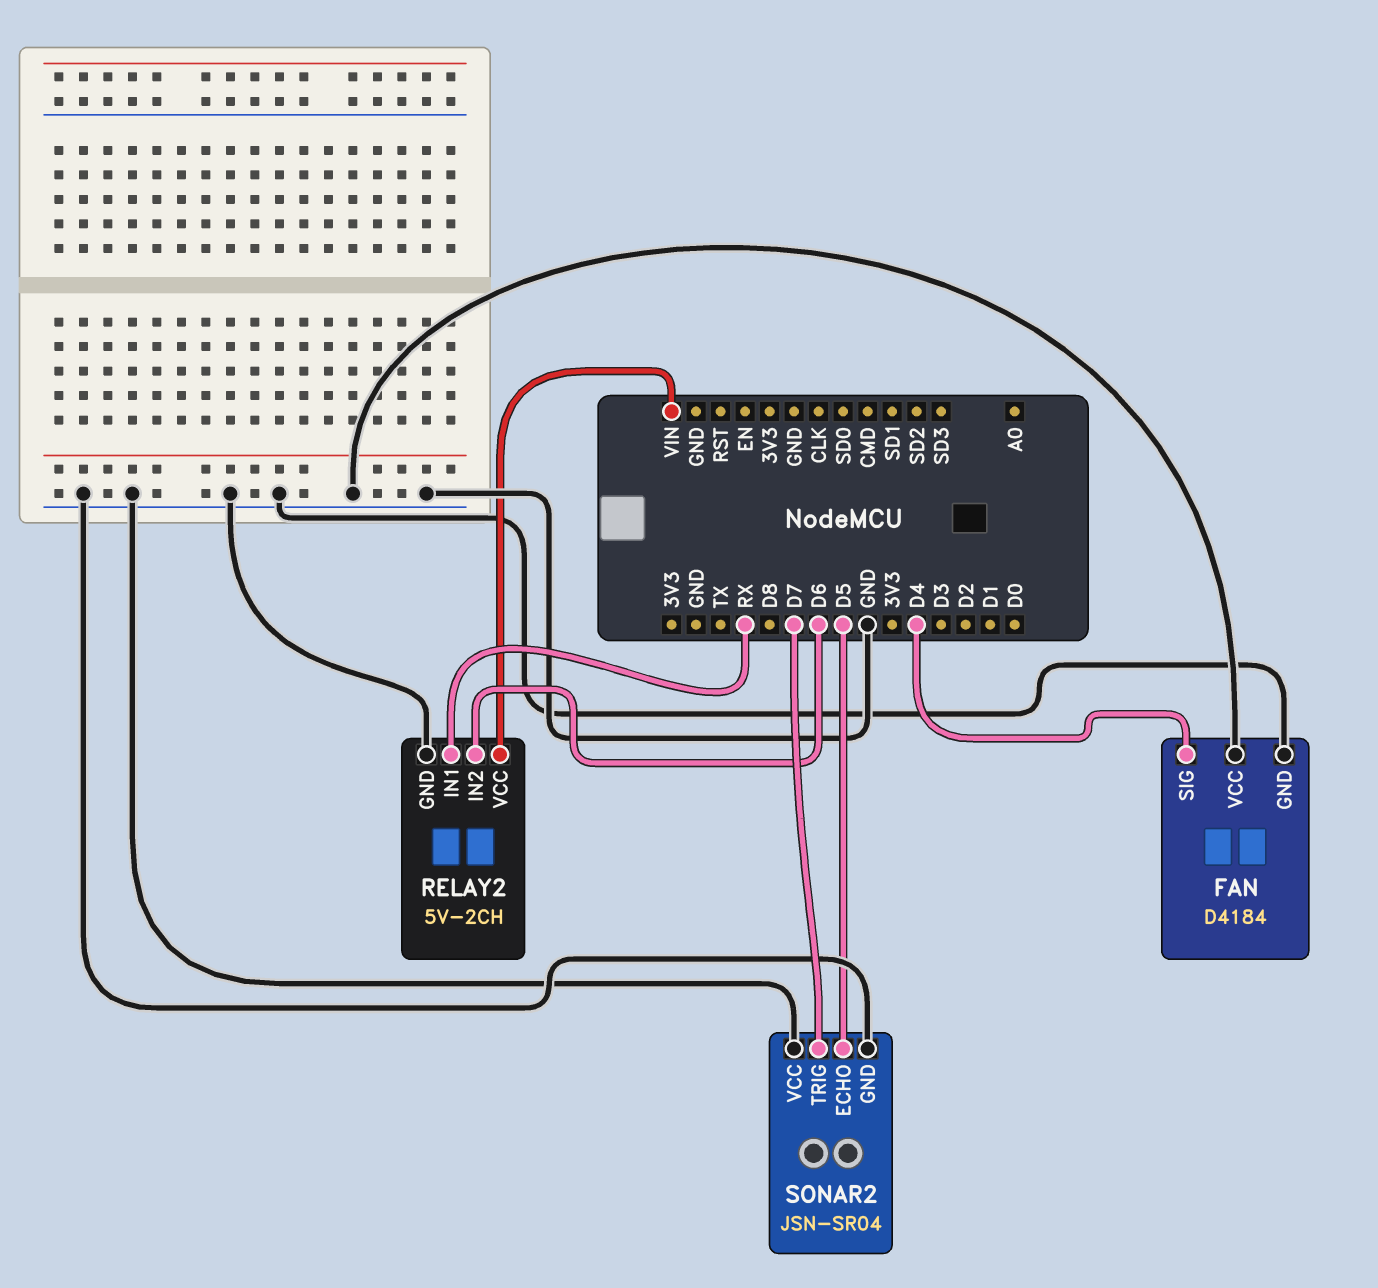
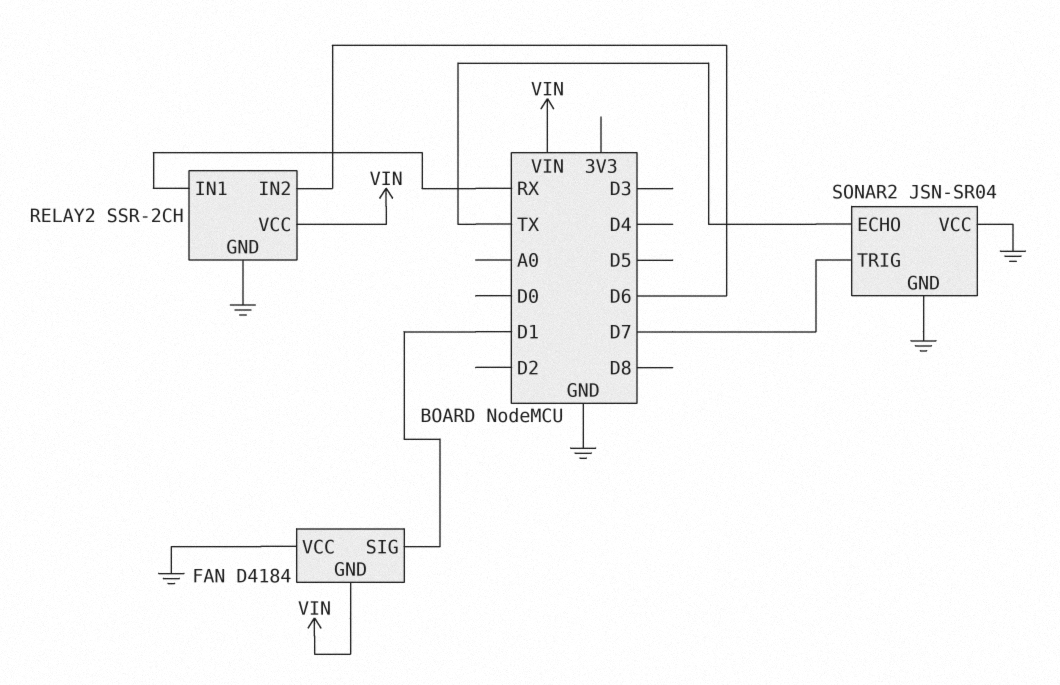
FAN pin GND: GND -> VIN
FAN pin SIG: D4 -> D1
RELAY2: 5V-2CH -> SSR-2CH
SONAR2 pin ECHO: D5 -> TX

